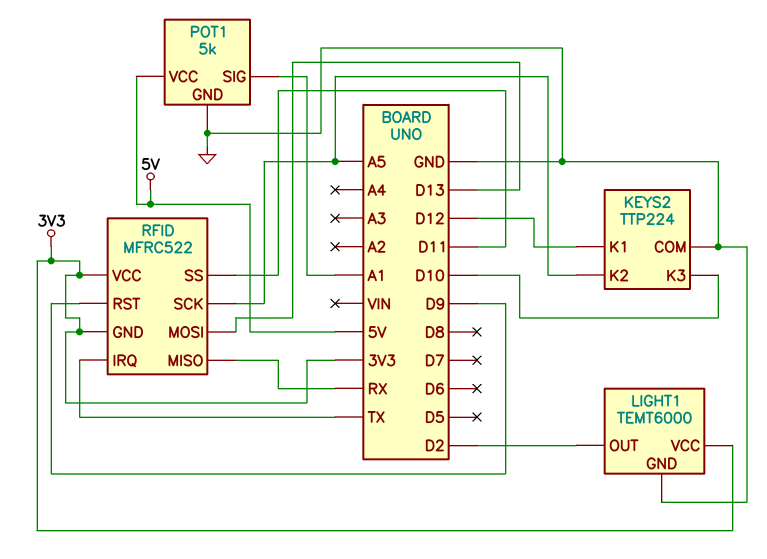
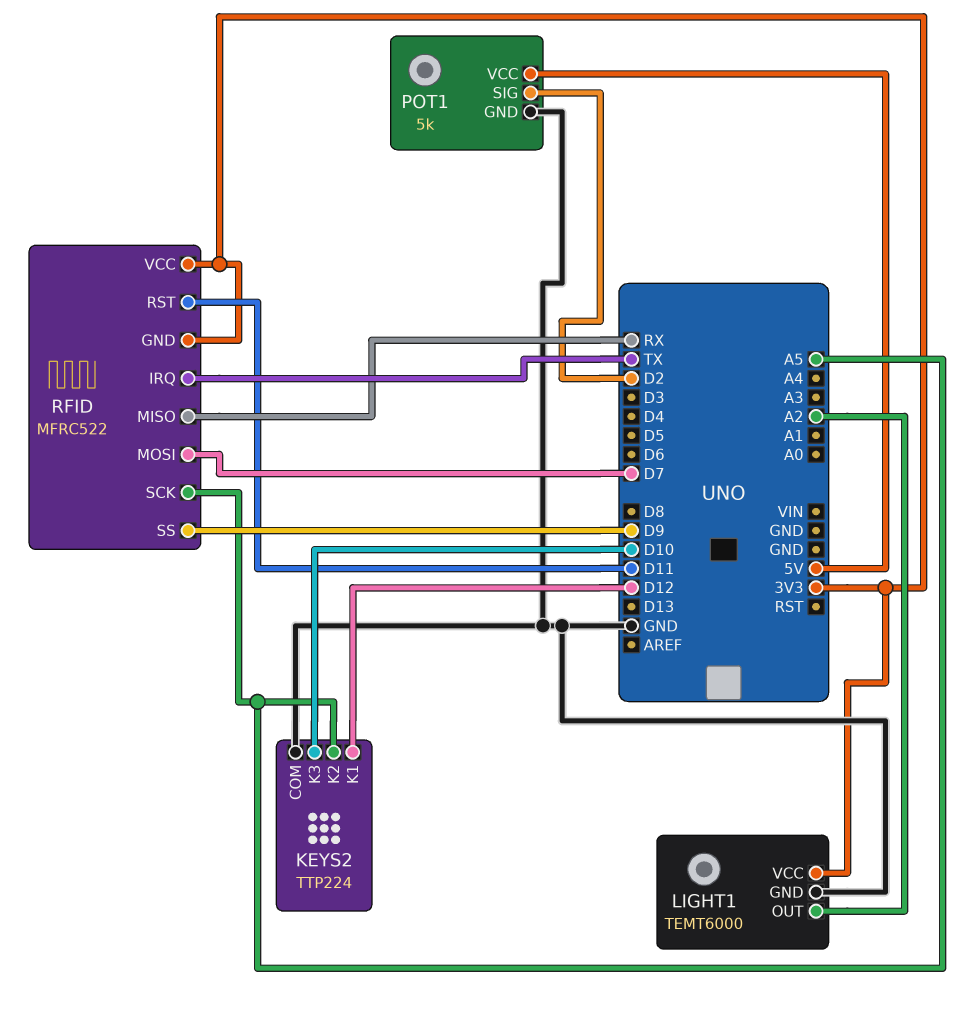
LIGHT1 pin OUT: D2 -> A2
POT1 pin SIG: A1 -> D2
RFID pin MOSI: D13 -> D7
RFID pin RST: D9 -> D11
RFID pin SS: D11 -> D9

